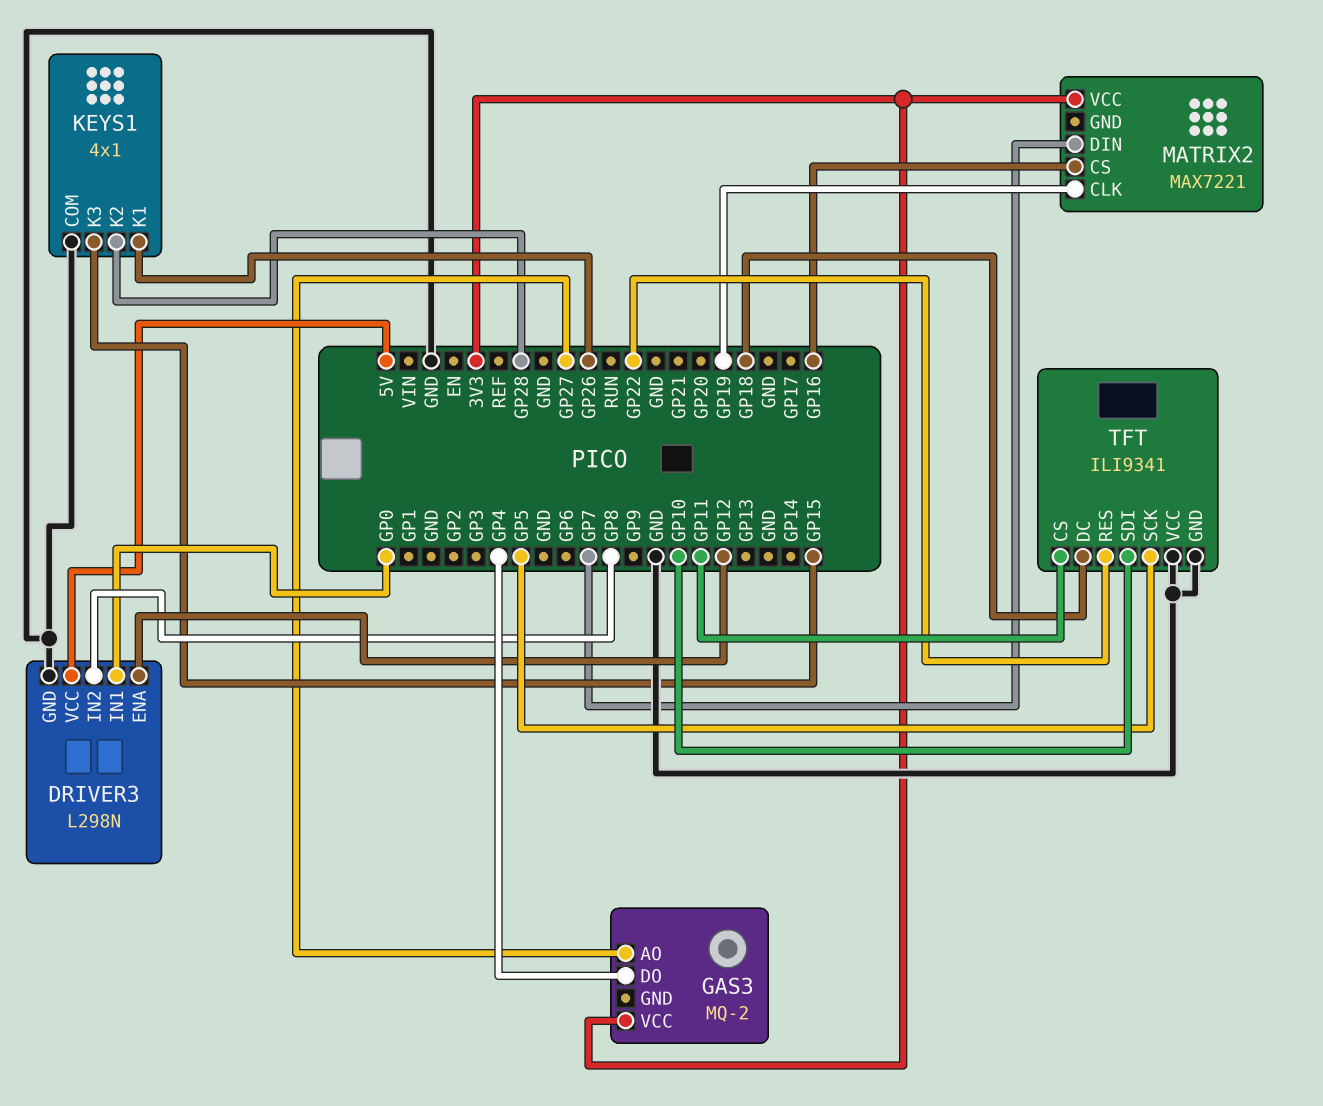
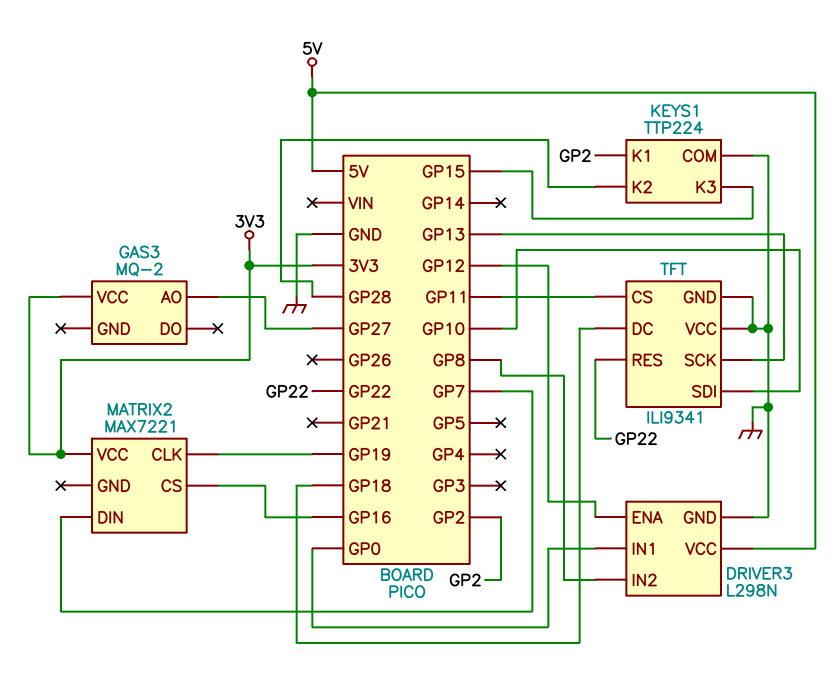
GAS3 pin DO: GP4 -> none
KEYS1: 4x1 -> TTP224
KEYS1 pin K1: GP26 -> GP2
TFT pin SCK: GP5 -> GP13

